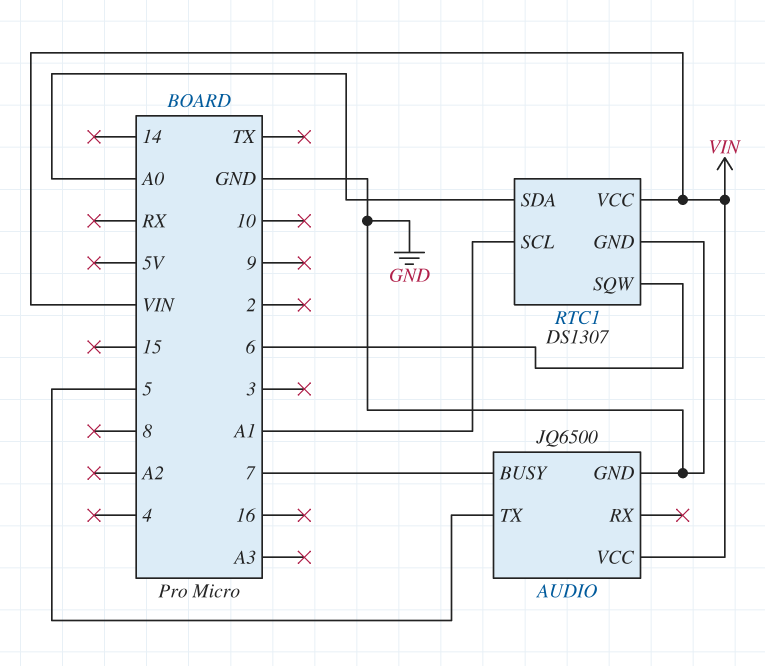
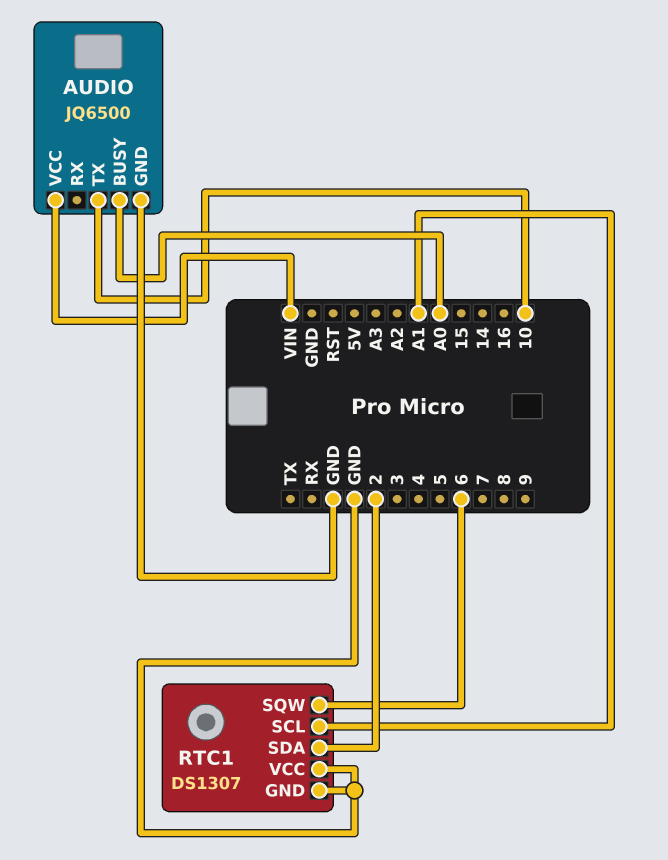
AUDIO pin BUSY: 7 -> A0
AUDIO pin TX: 5 -> 10
RTC1 pin SDA: A0 -> 2
RTC1 pin VCC: VIN -> GND

